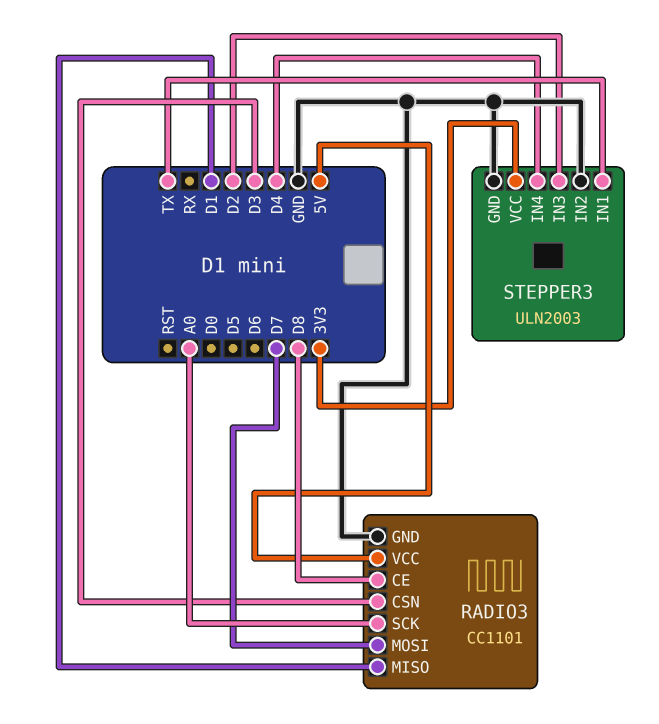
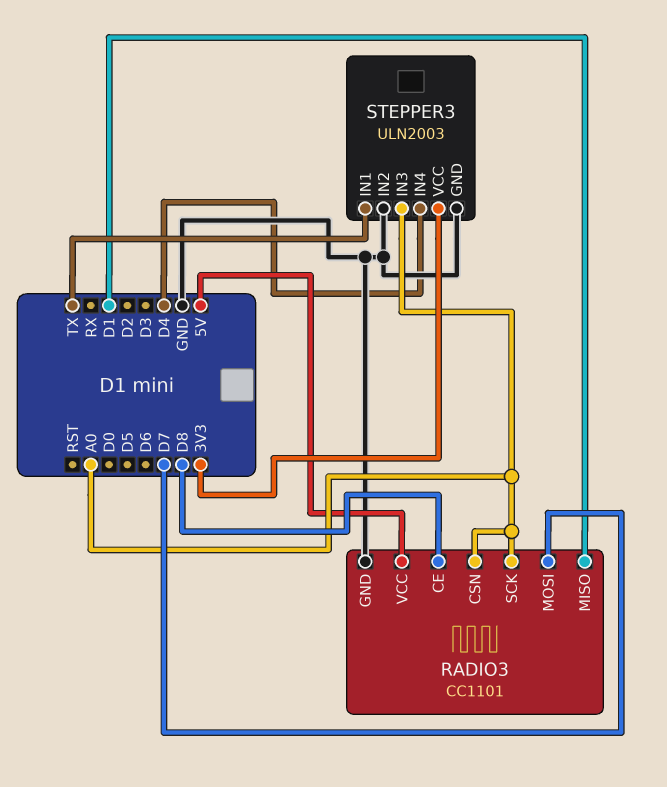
RADIO3 pin CSN: D3 -> A0
STEPPER3 pin IN3: D2 -> A0

